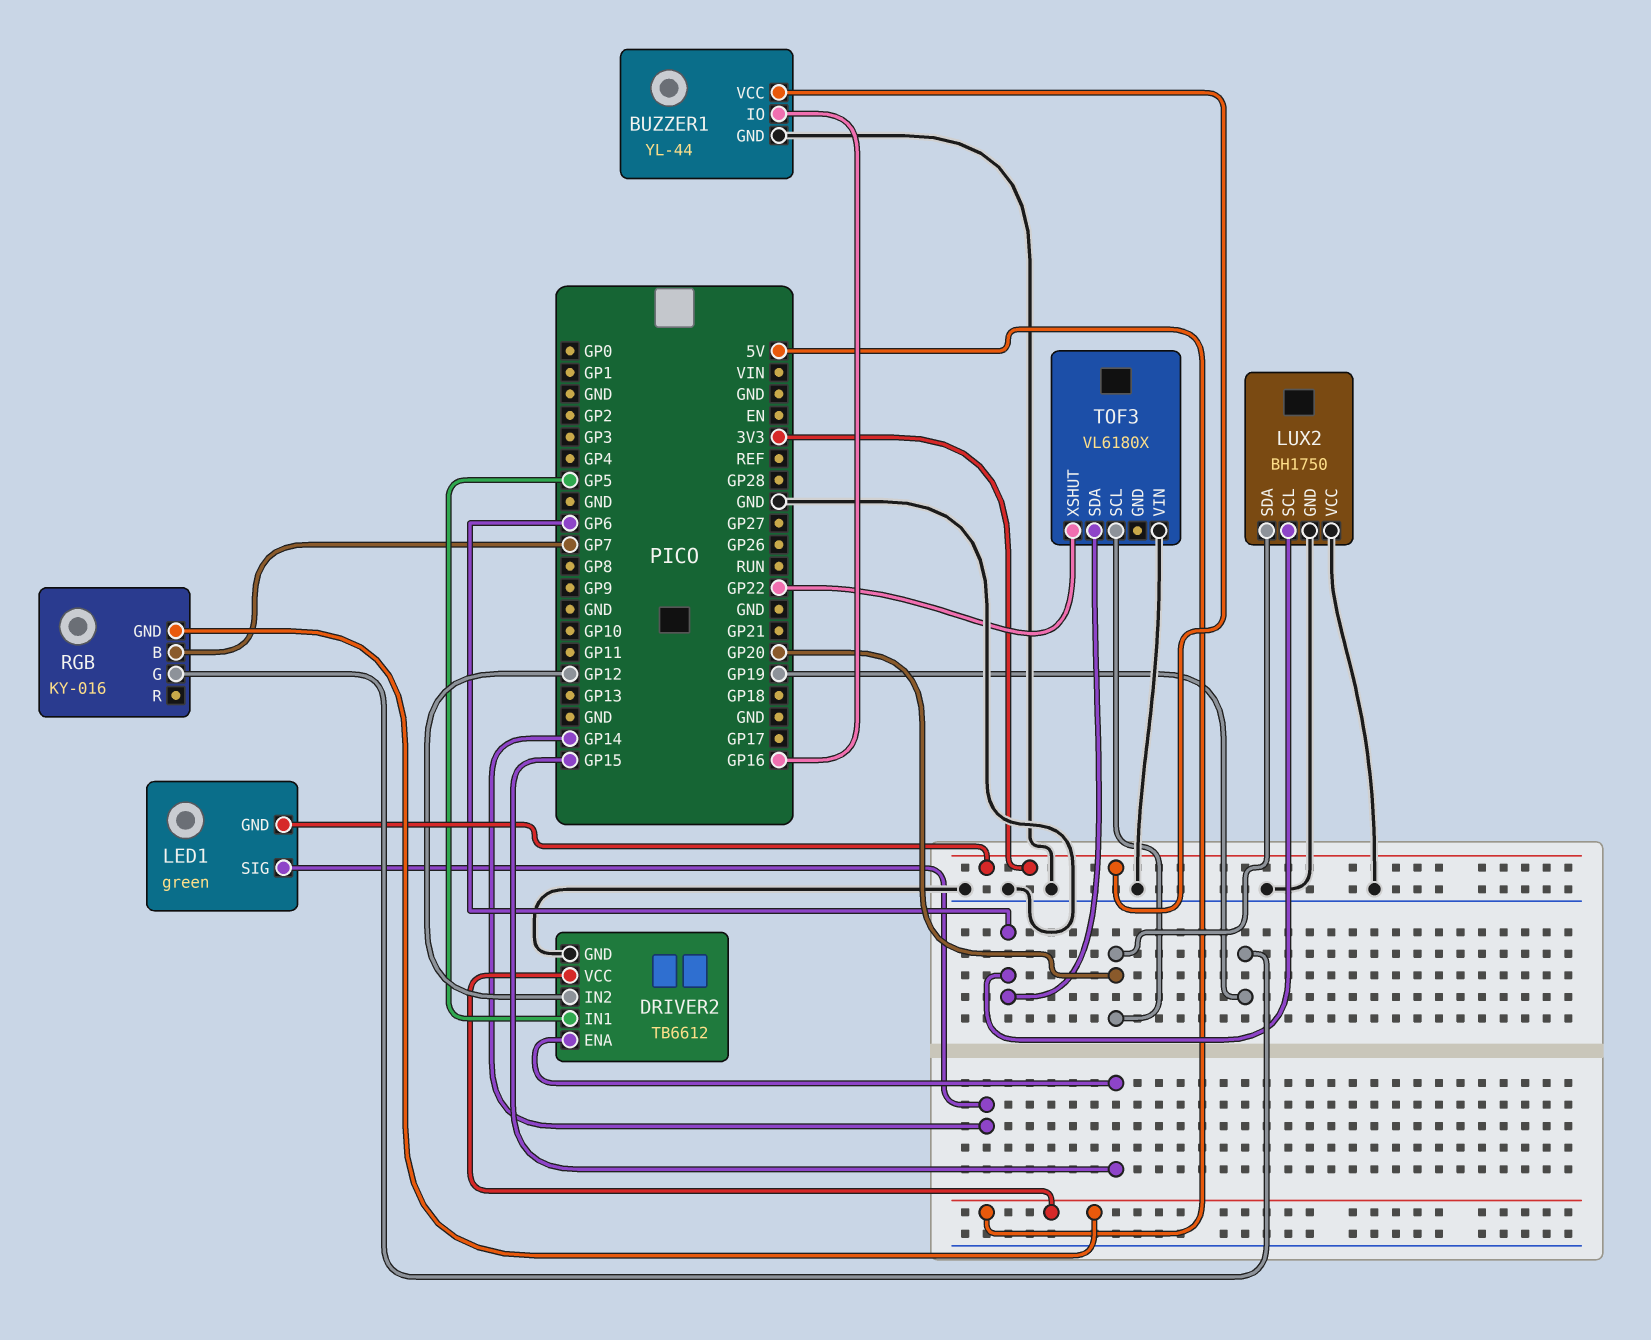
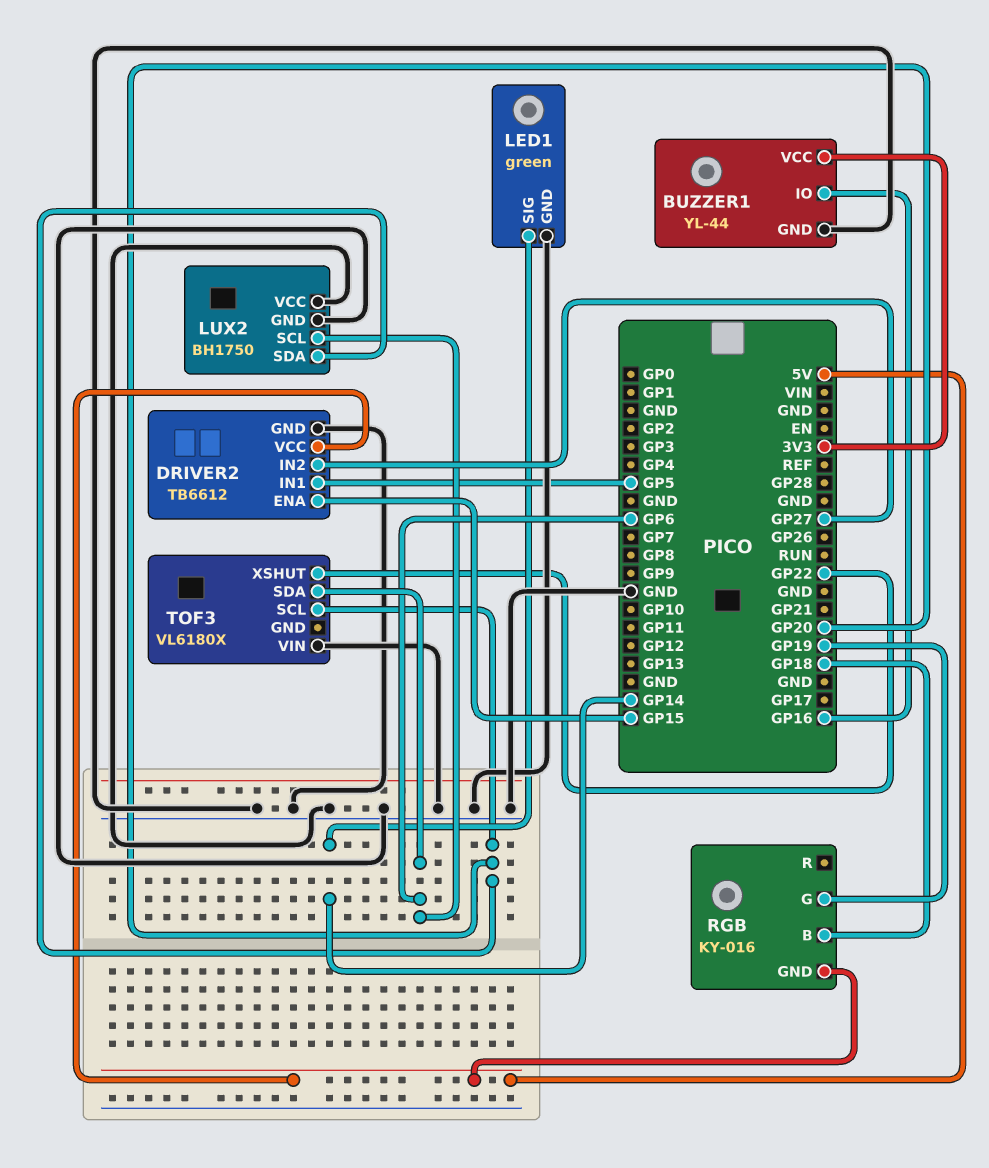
DRIVER2 pin IN2: GP12 -> GP27
LED1 pin GND: 3V3 -> GND
RGB pin B: GP7 -> GP18

